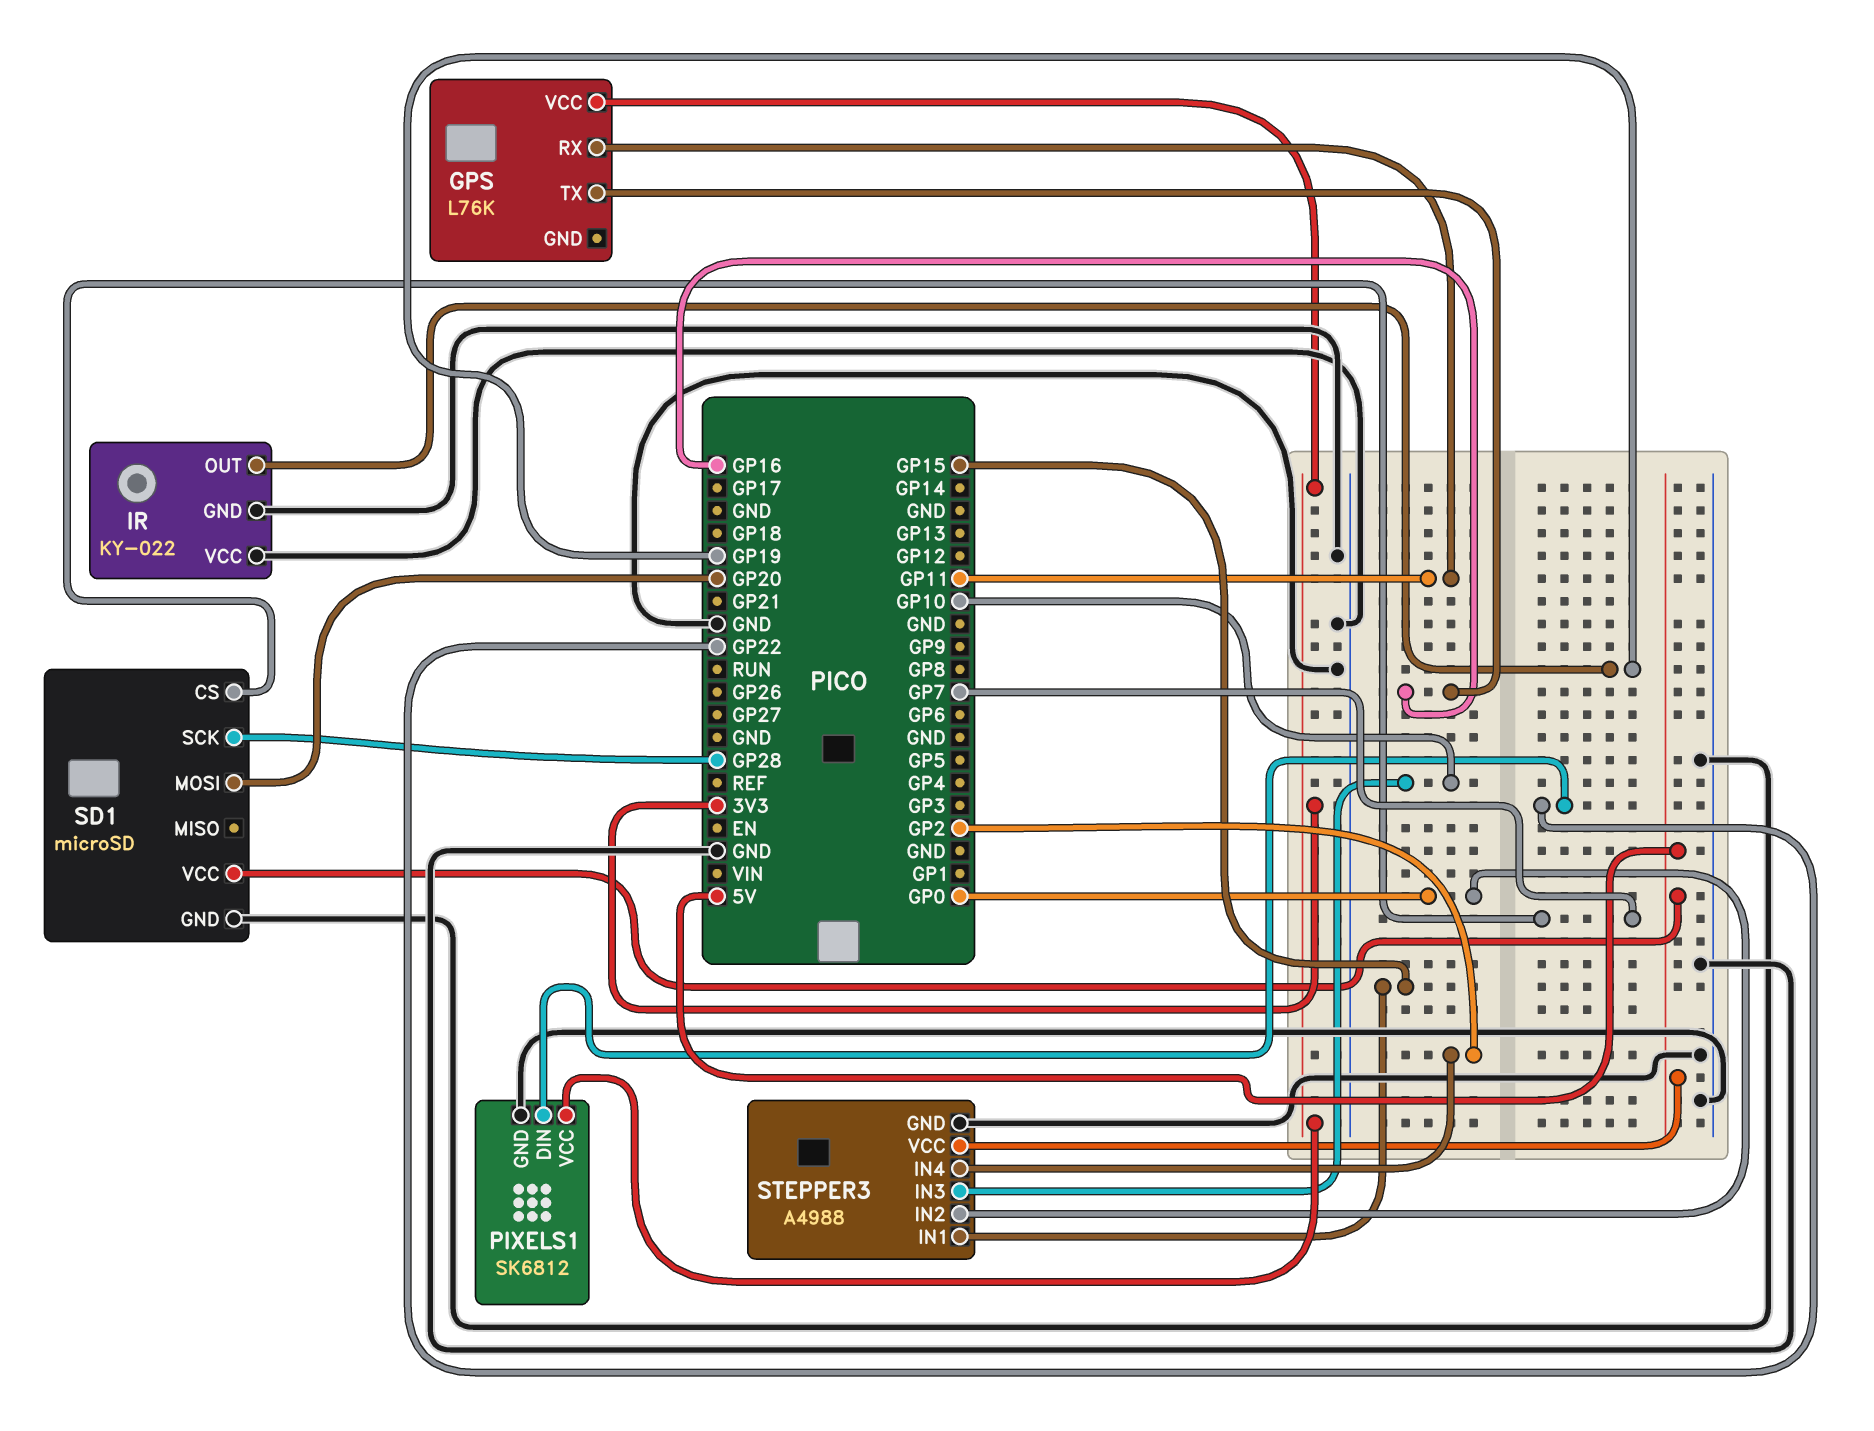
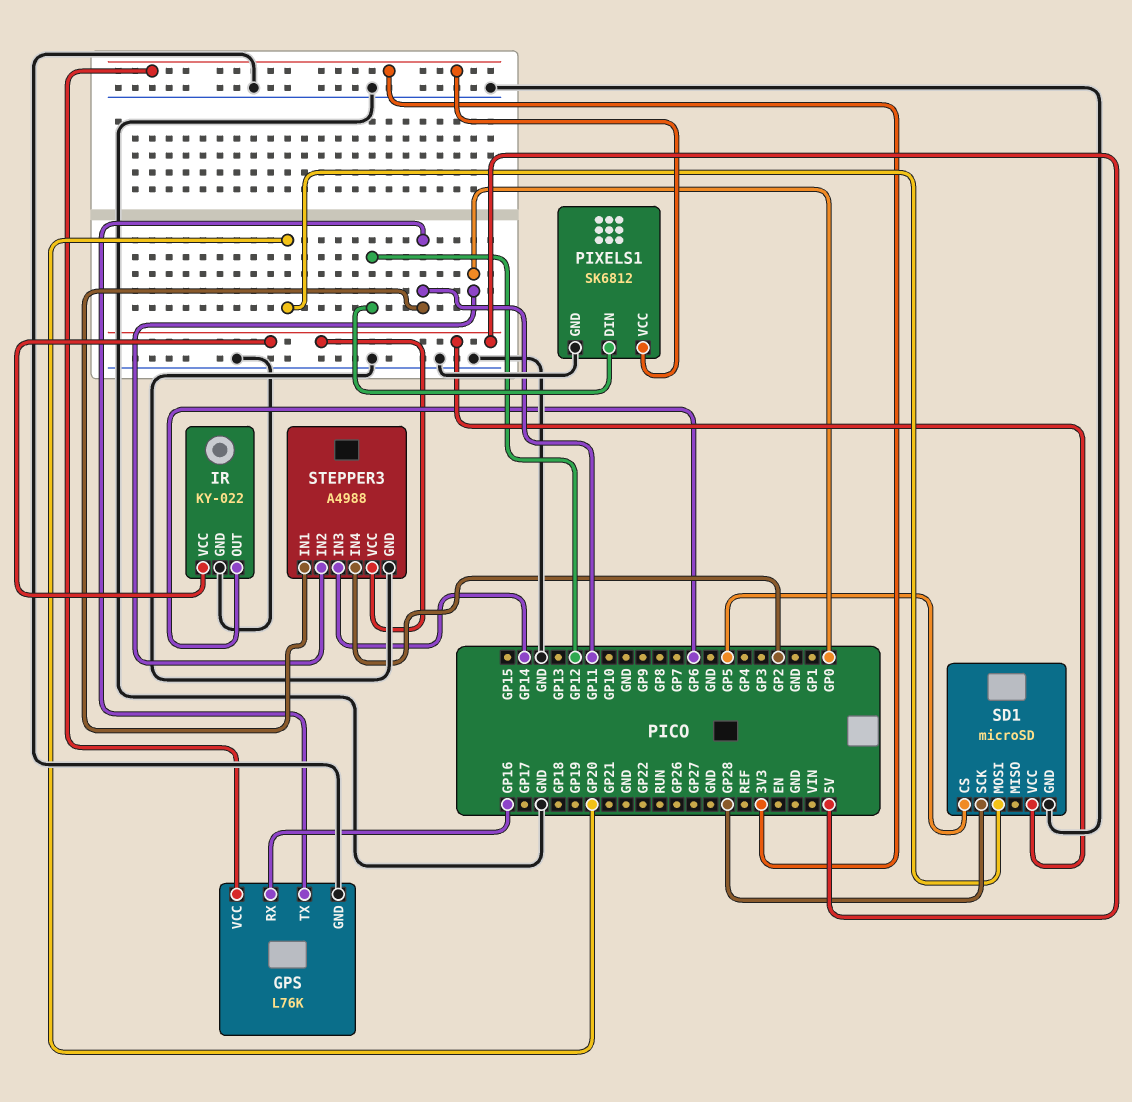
GPS pin GND: none -> GND
GPS pin RX: GP11 -> GP16
GPS pin TX: GP16 -> GP11
IR pin OUT: GP19 -> GP6
IR pin VCC: GND -> 5V
PIXELS1 pin DIN: GP22 -> GP12
SD1 pin CS: GP7 -> GP5
STEPPER3 pin IN1: GP15 -> GP11
STEPPER3 pin IN3: GP10 -> GP14

